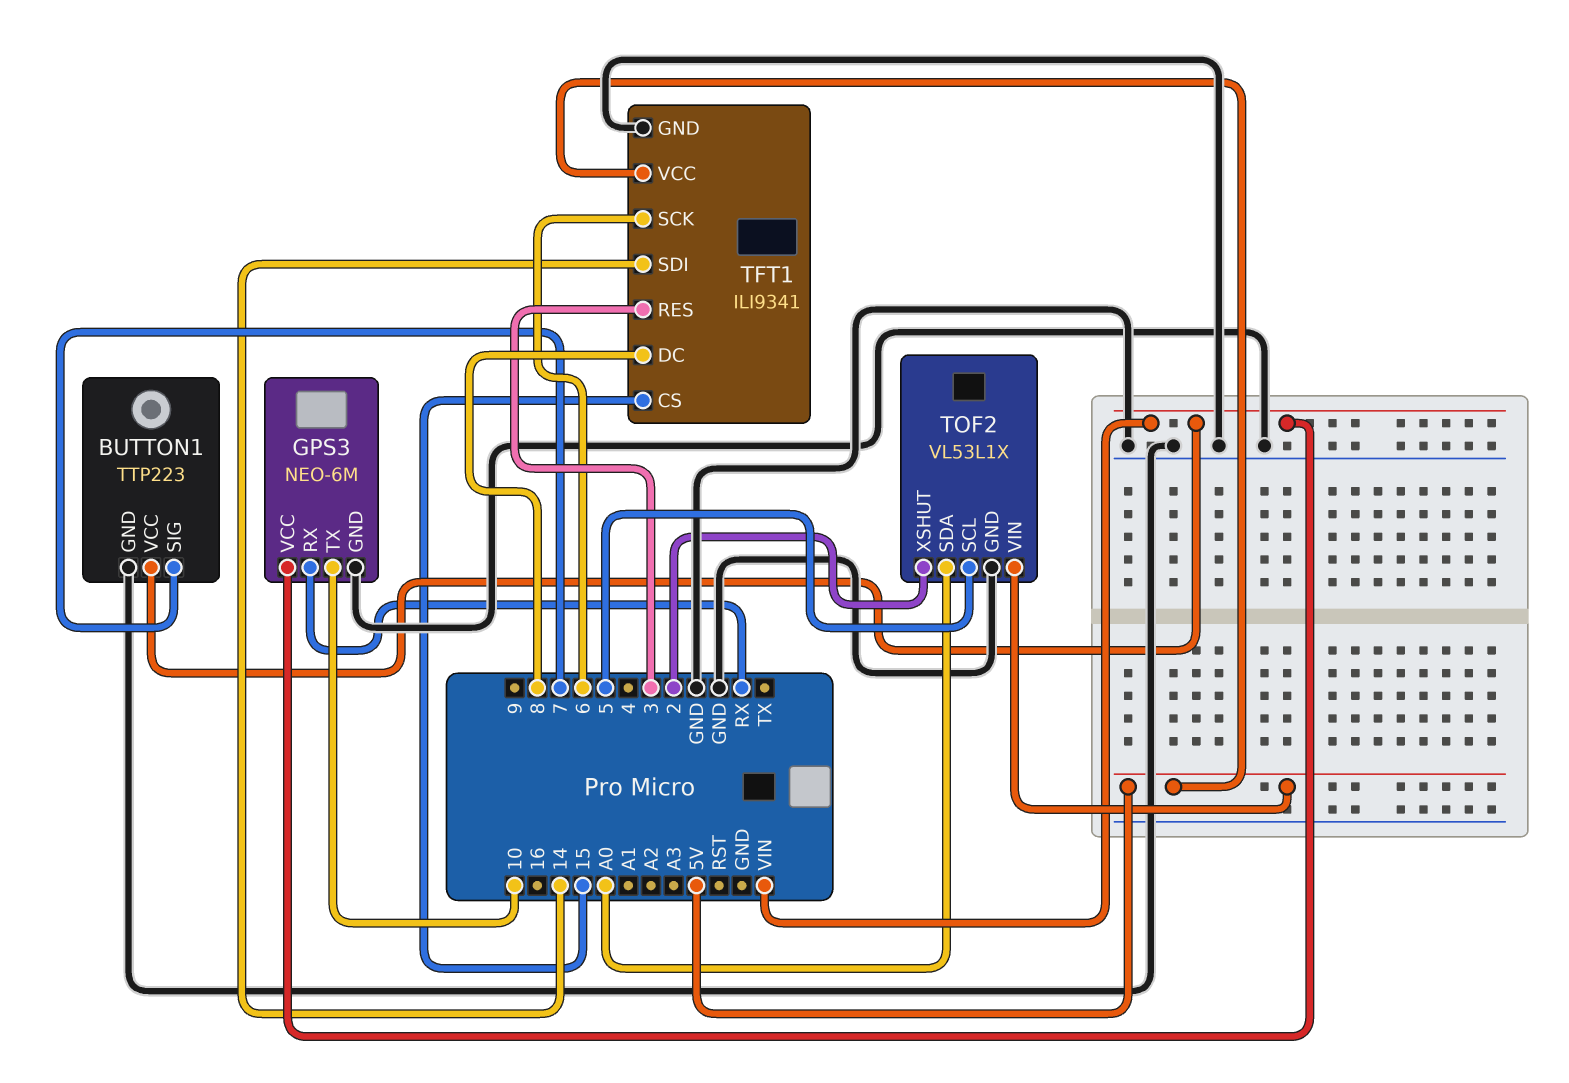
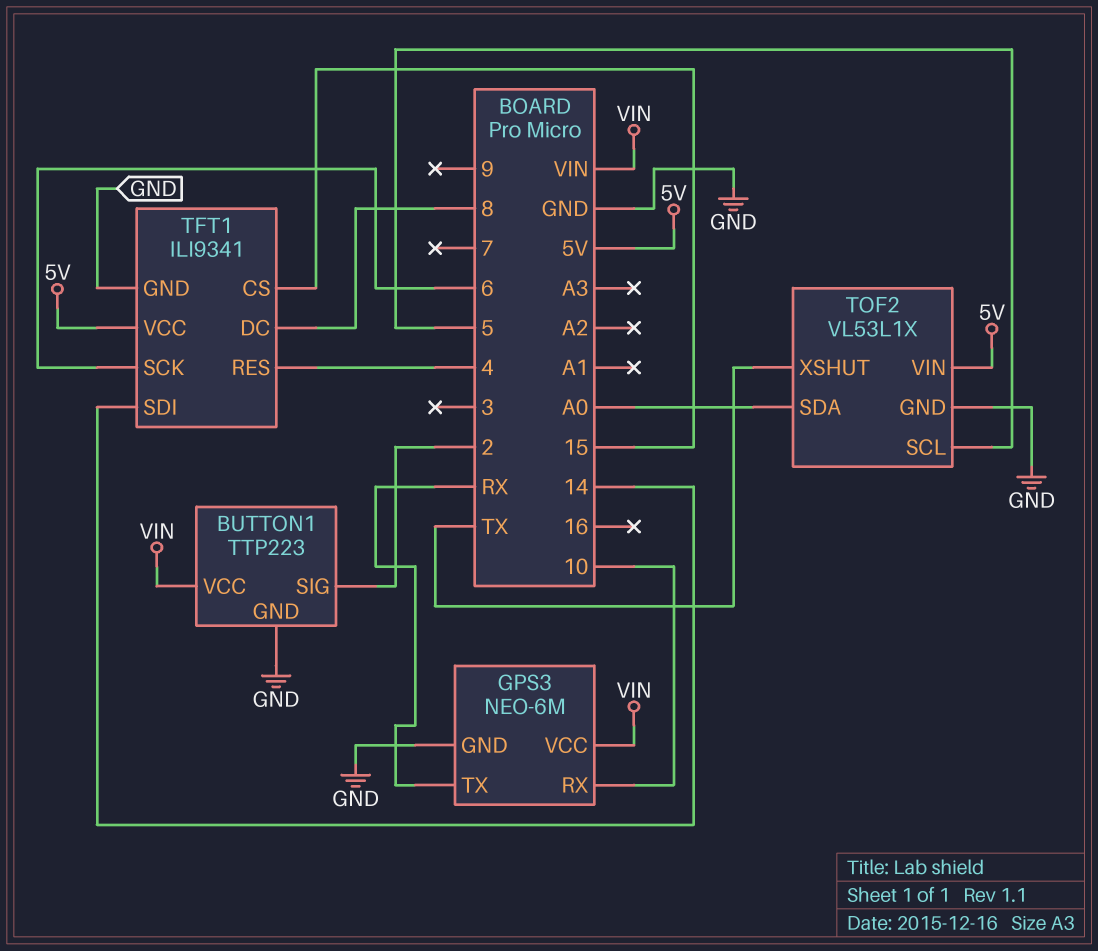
BUTTON1 pin SIG: 7 -> 2
GPS3 pin RX: RX -> 10
GPS3 pin TX: 10 -> RX
TFT1 pin RES: 3 -> 4
TOF2 pin XSHUT: 2 -> TX

